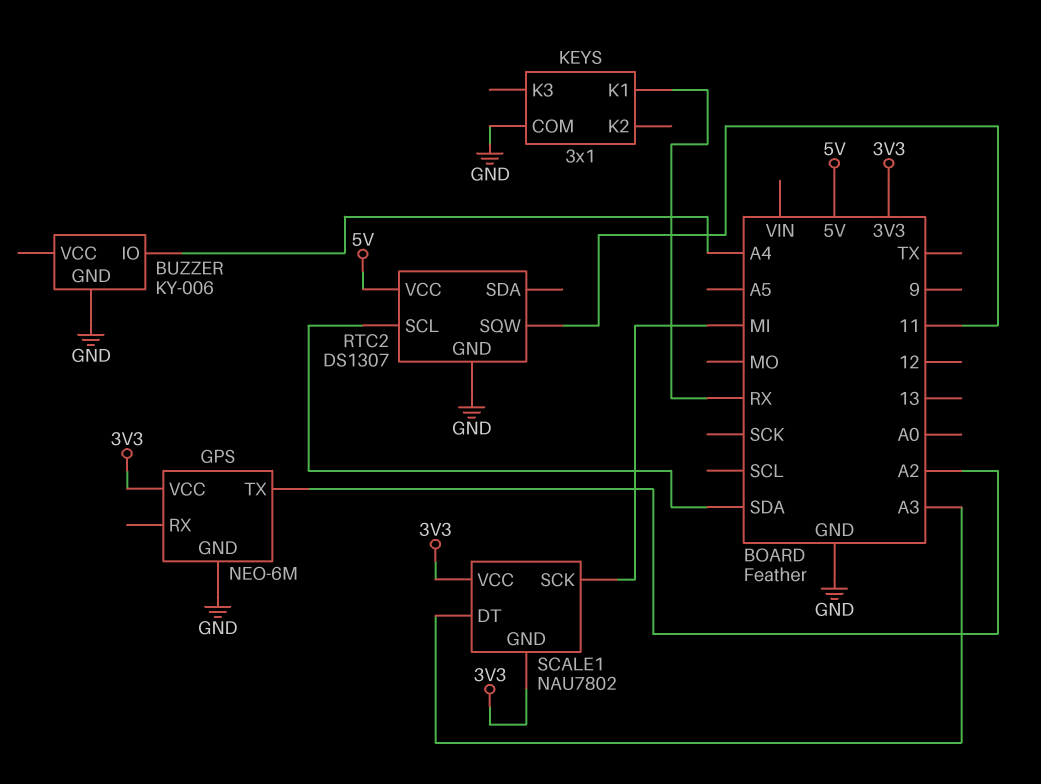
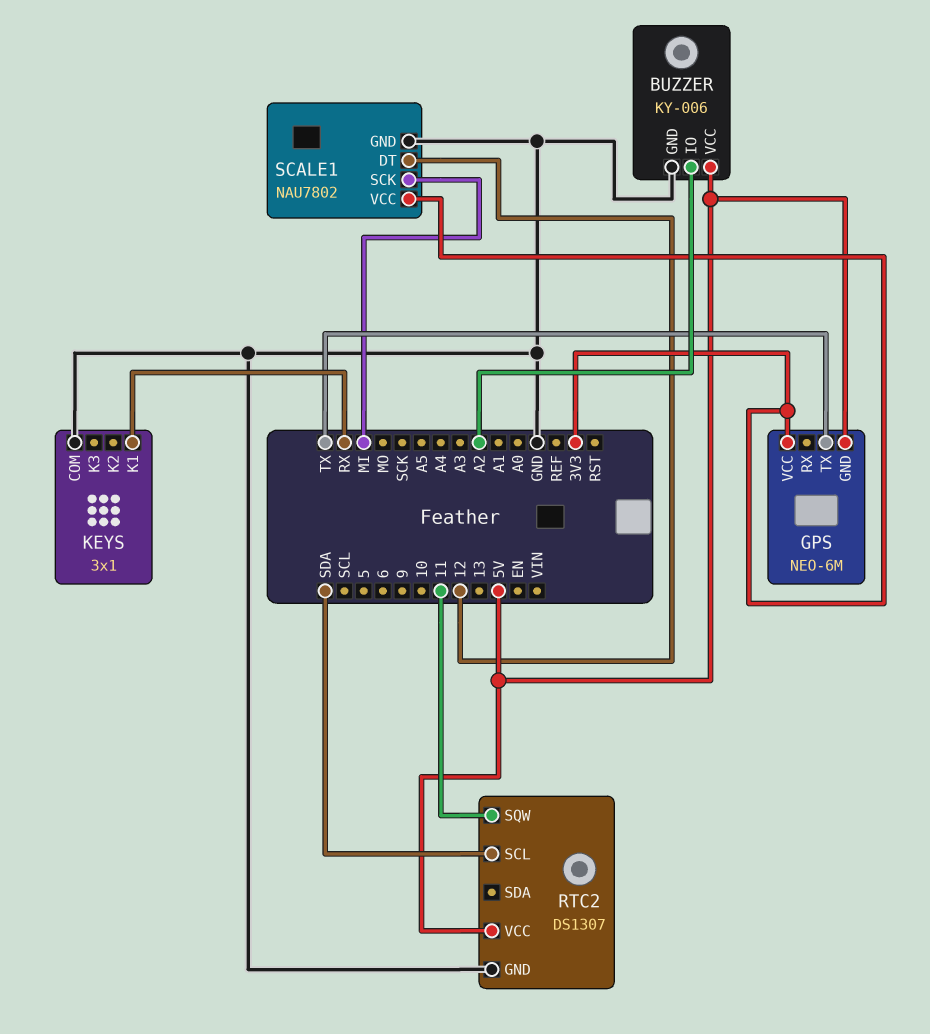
BUZZER pin IO: A4 -> A2
BUZZER pin VCC: none -> 5V
GPS pin GND: GND -> 5V
GPS pin TX: A2 -> TX
SCALE1 pin DT: A3 -> 12
SCALE1 pin GND: 3V3 -> GND

